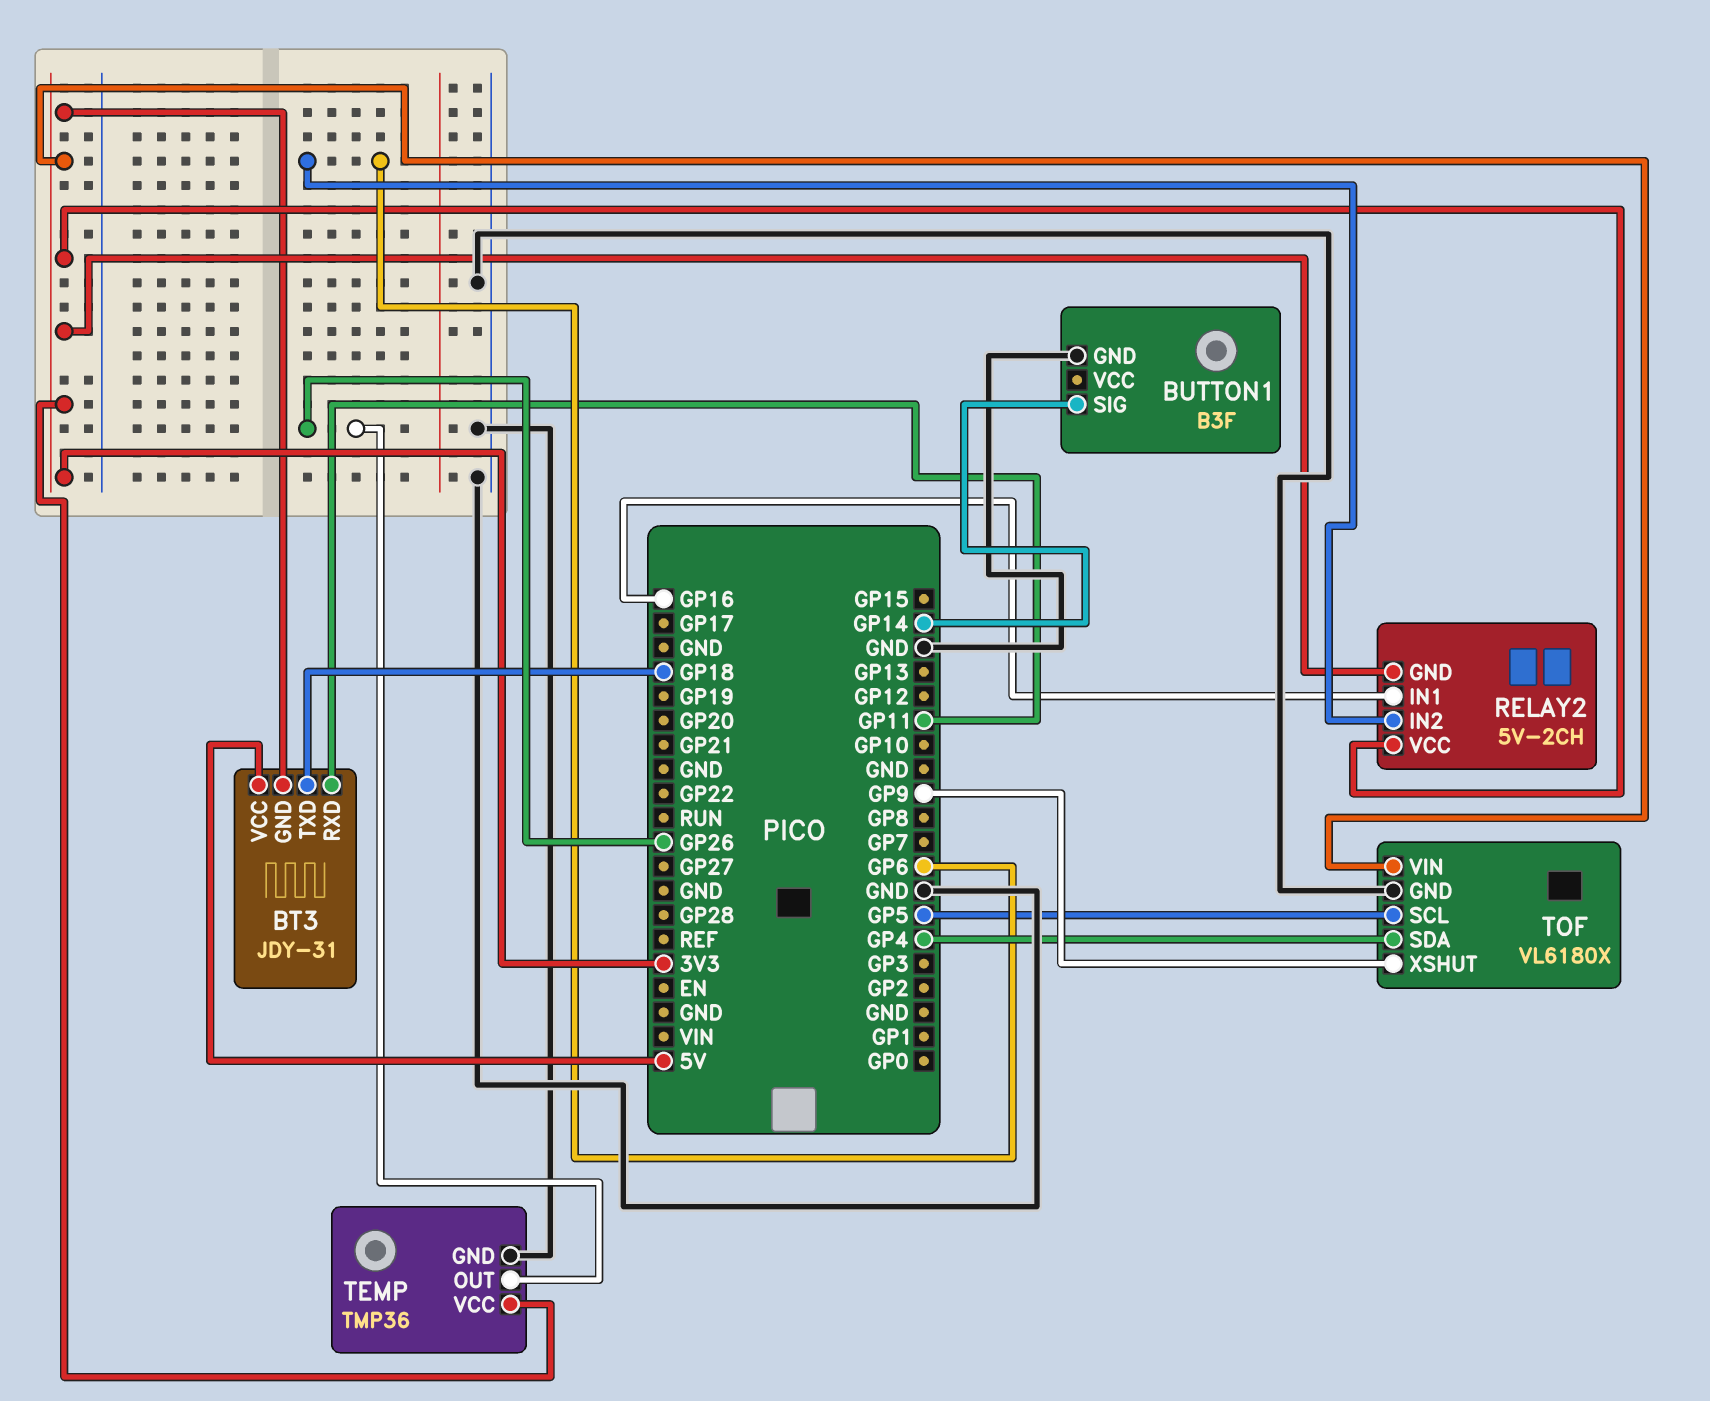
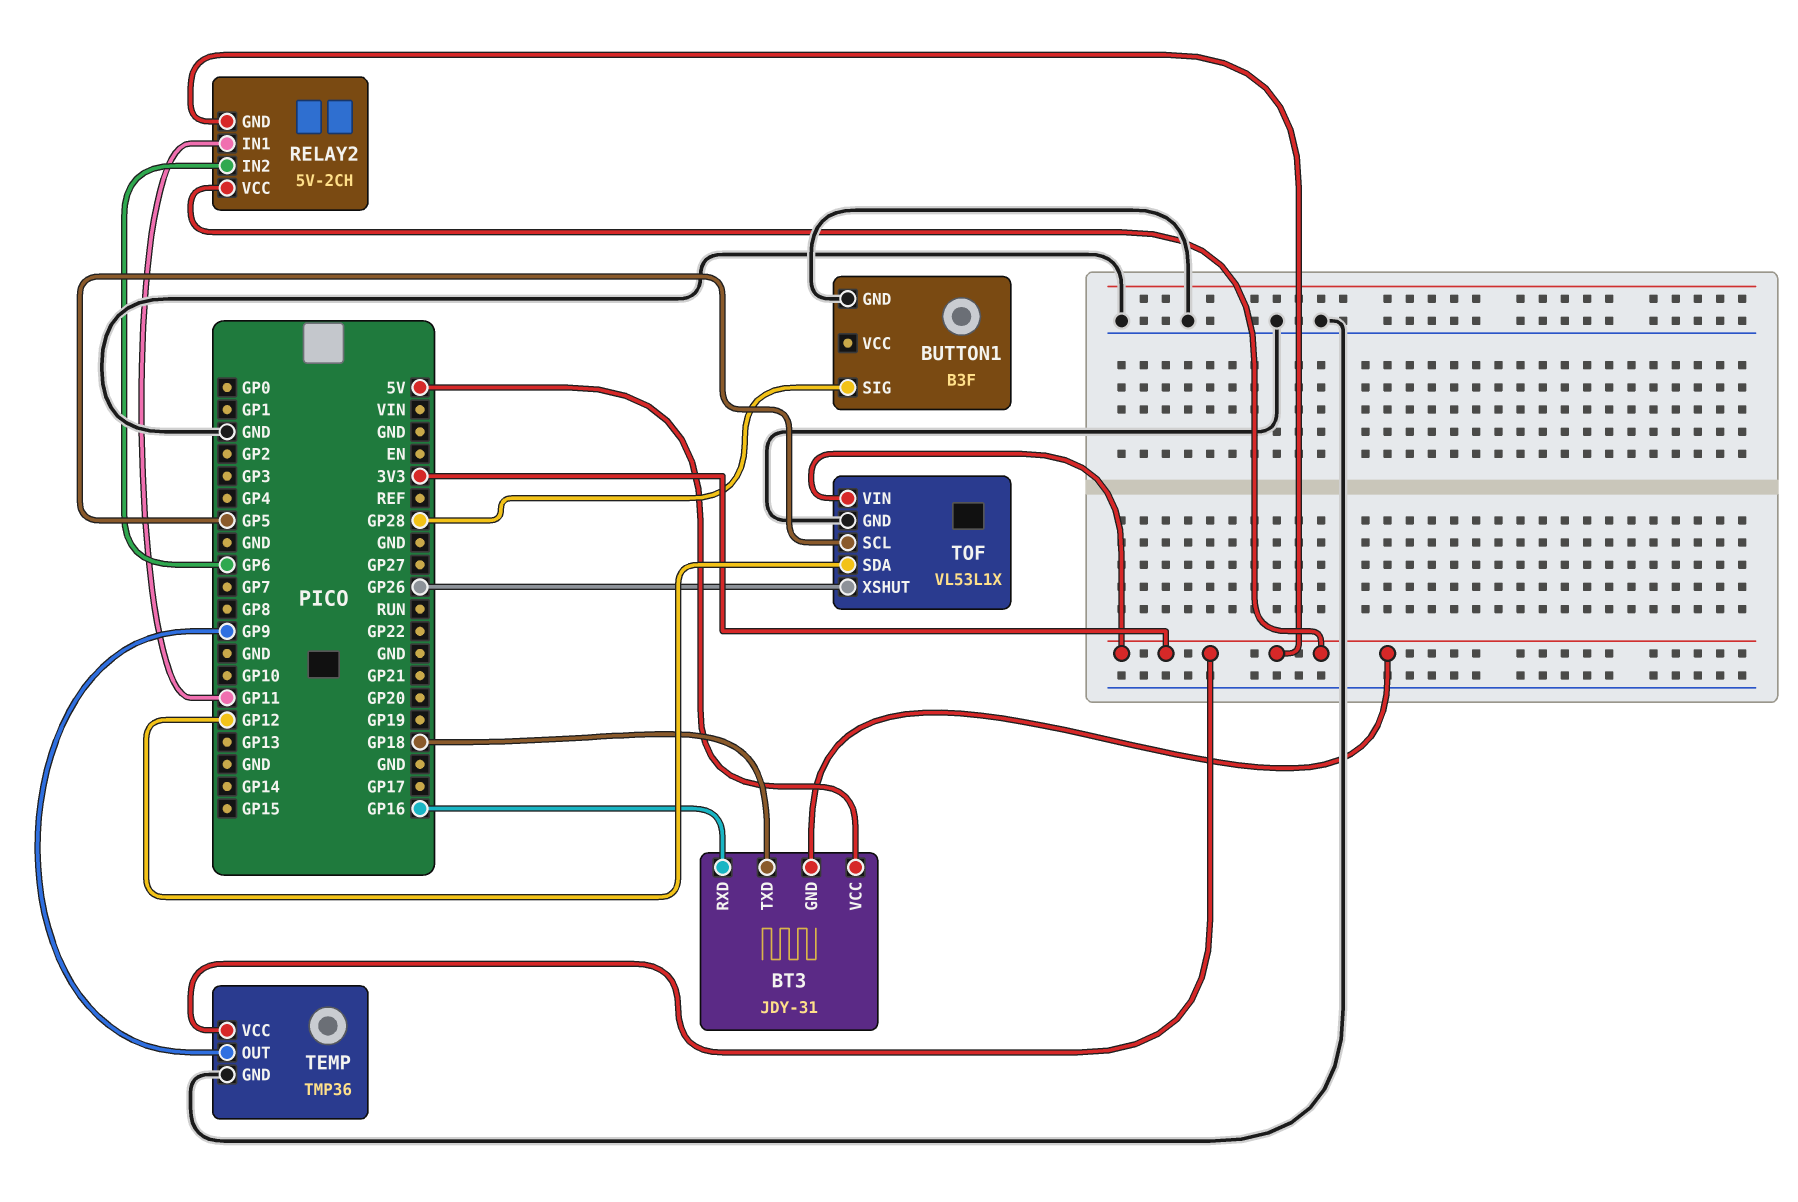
BT3 pin RXD: GP11 -> GP16
BUTTON1 pin SIG: GP14 -> GP28
RELAY2 pin IN1: GP16 -> GP11
TEMP pin OUT: GP26 -> GP9
TOF: VL6180X -> VL53L1X
TOF pin SDA: GP4 -> GP12
TOF pin XSHUT: GP9 -> GP26

